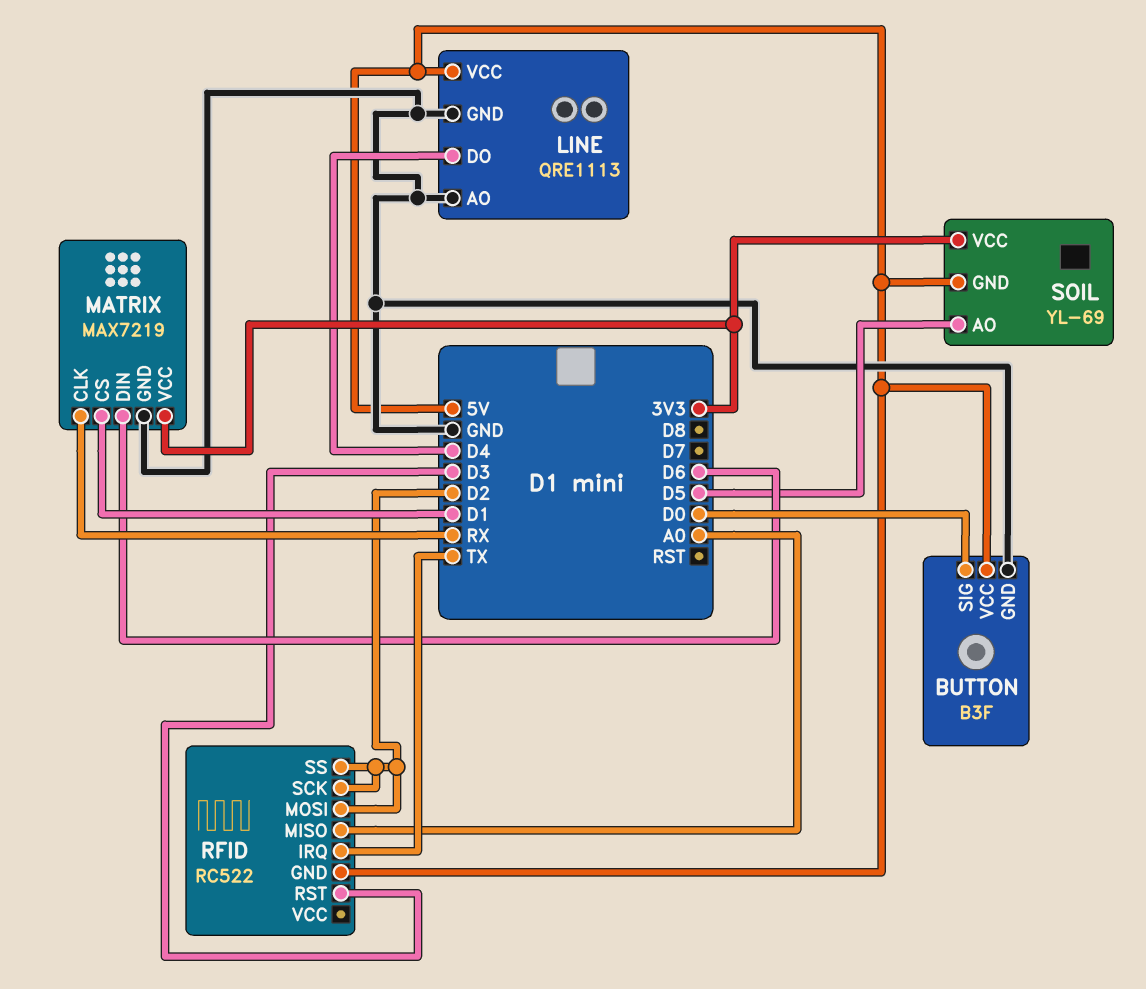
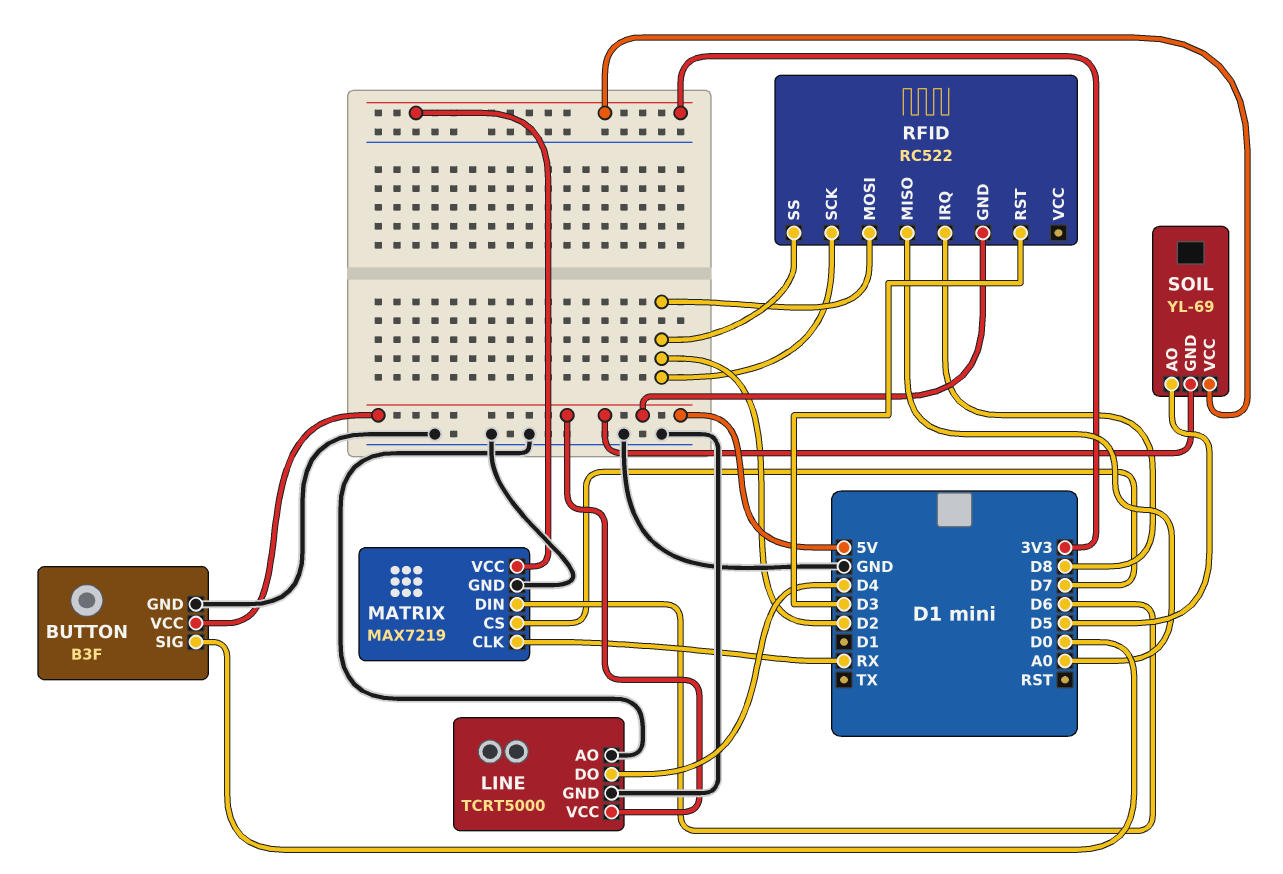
LINE: QRE1113 -> TCRT5000
MATRIX pin CS: D1 -> D7
RFID pin IRQ: TX -> D8

